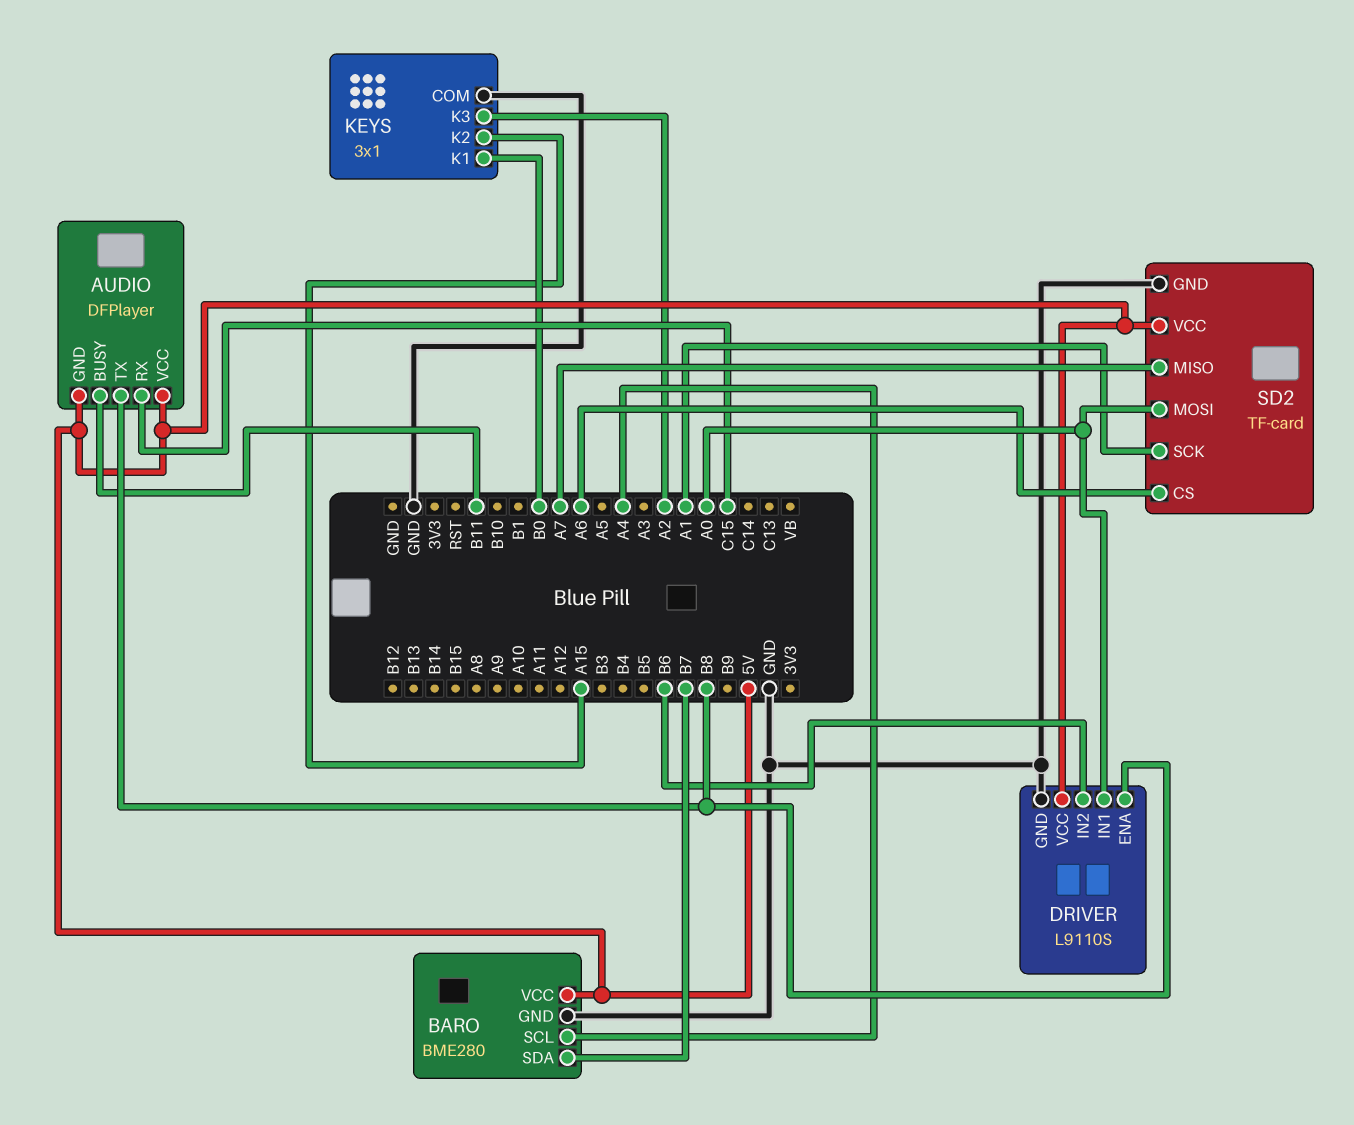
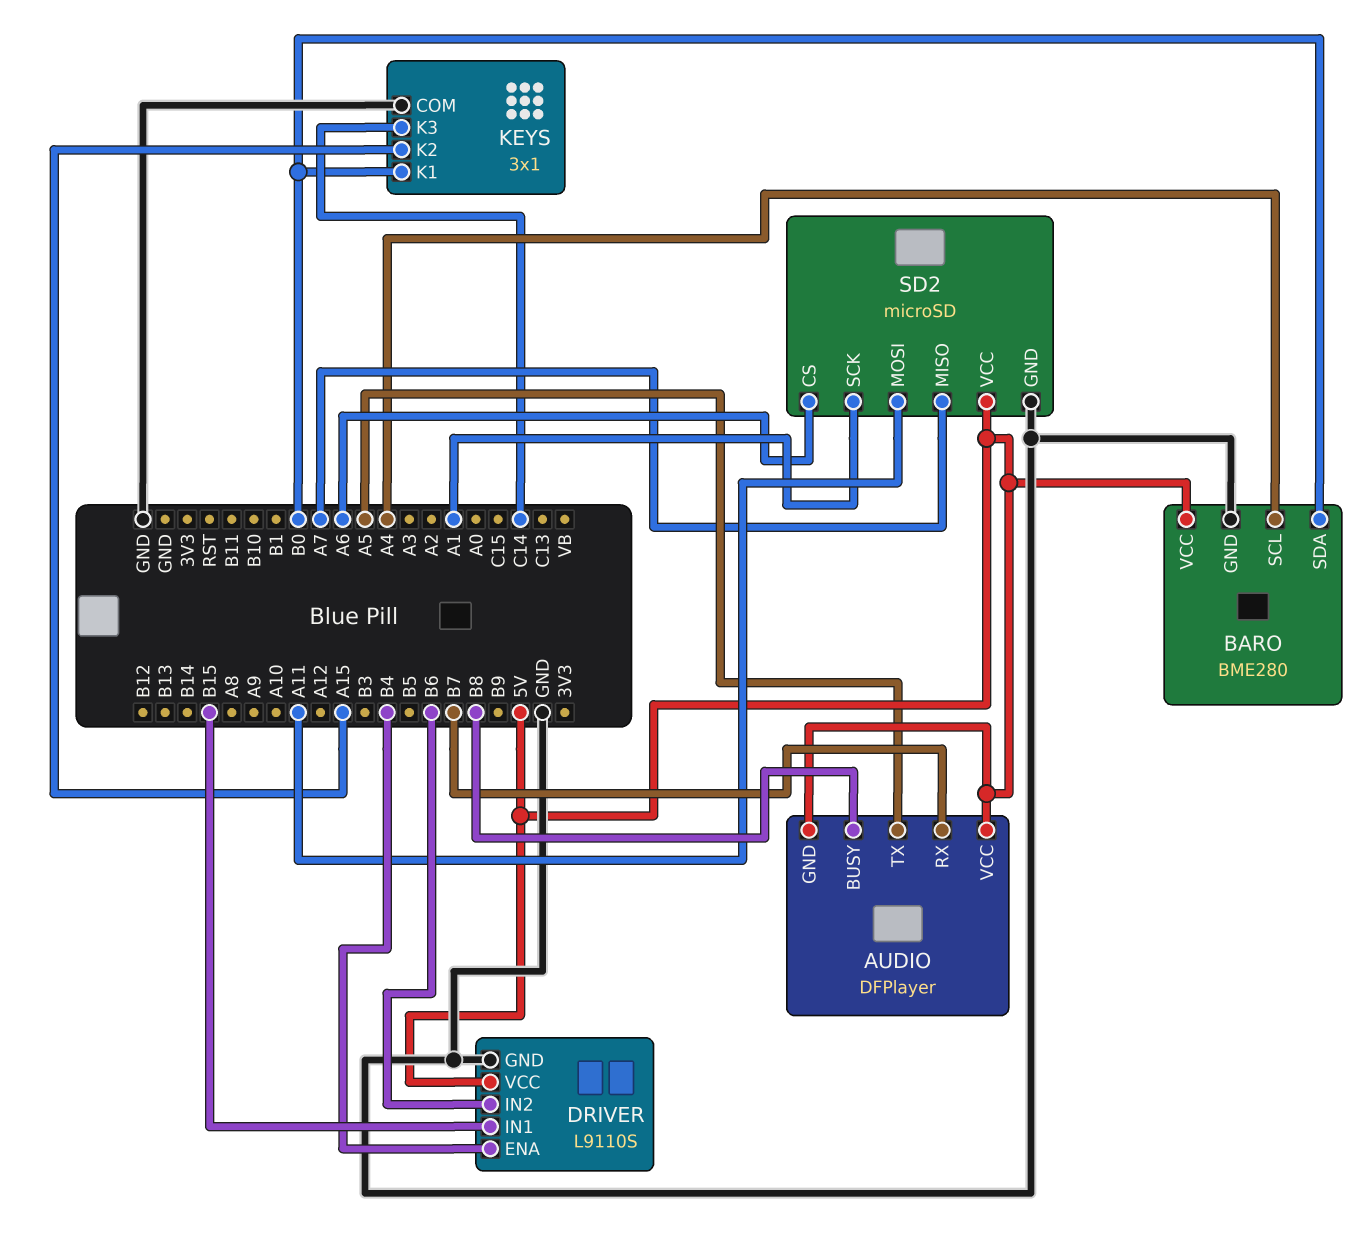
AUDIO pin BUSY: B11 -> B8
AUDIO pin RX: C15 -> B7
AUDIO pin TX: B8 -> A5
BARO pin SDA: B7 -> B0
DRIVER pin ENA: B8 -> B4
DRIVER pin IN1: A0 -> B15
KEYS pin K3: A2 -> C14
SD2: TF-card -> microSD
SD2 pin MOSI: A0 -> A11

